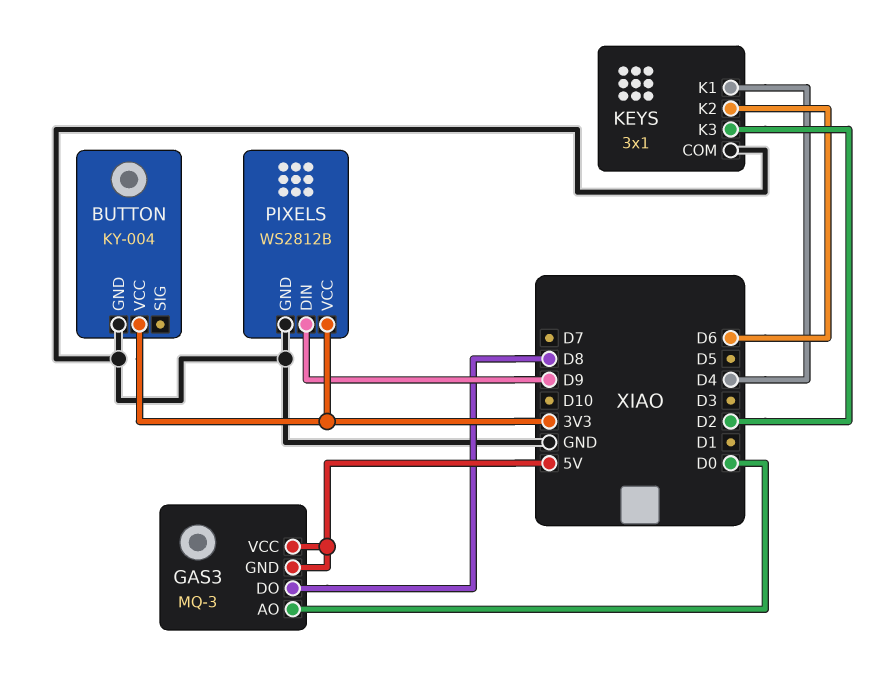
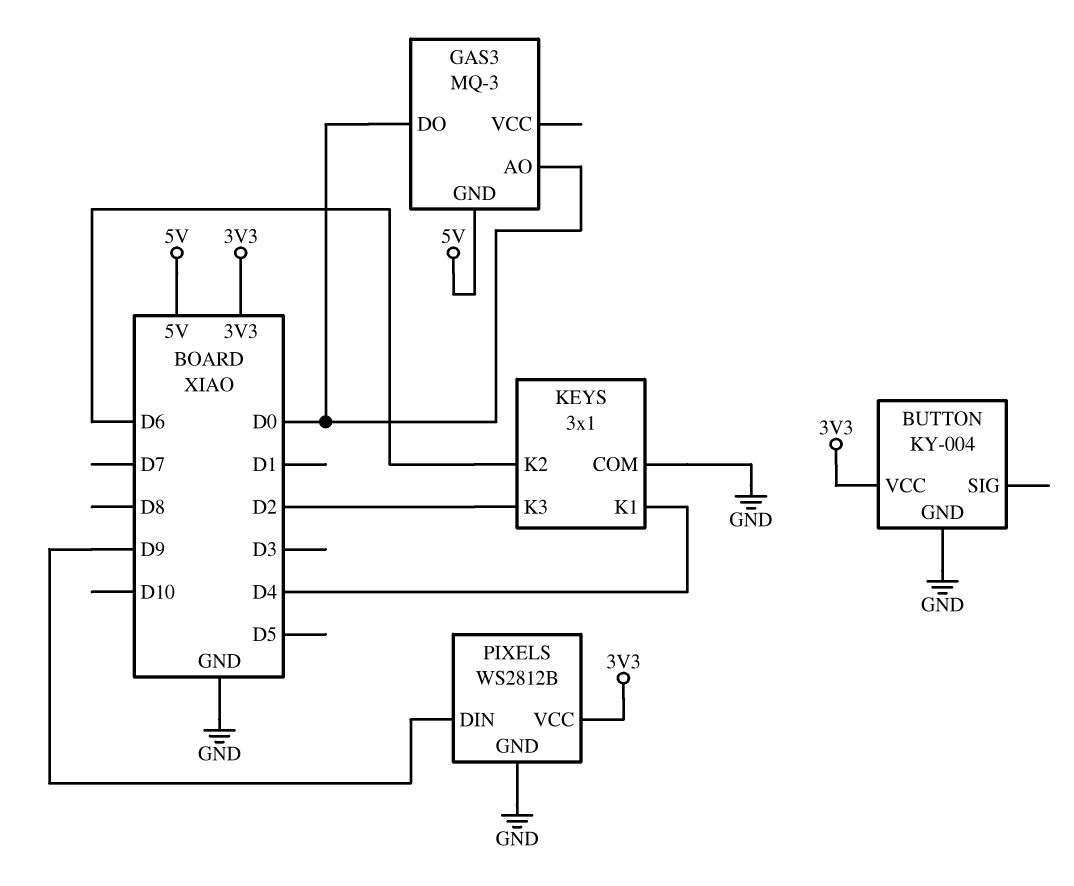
GAS3 pin DO: D8 -> D0
GAS3 pin VCC: 5V -> none

